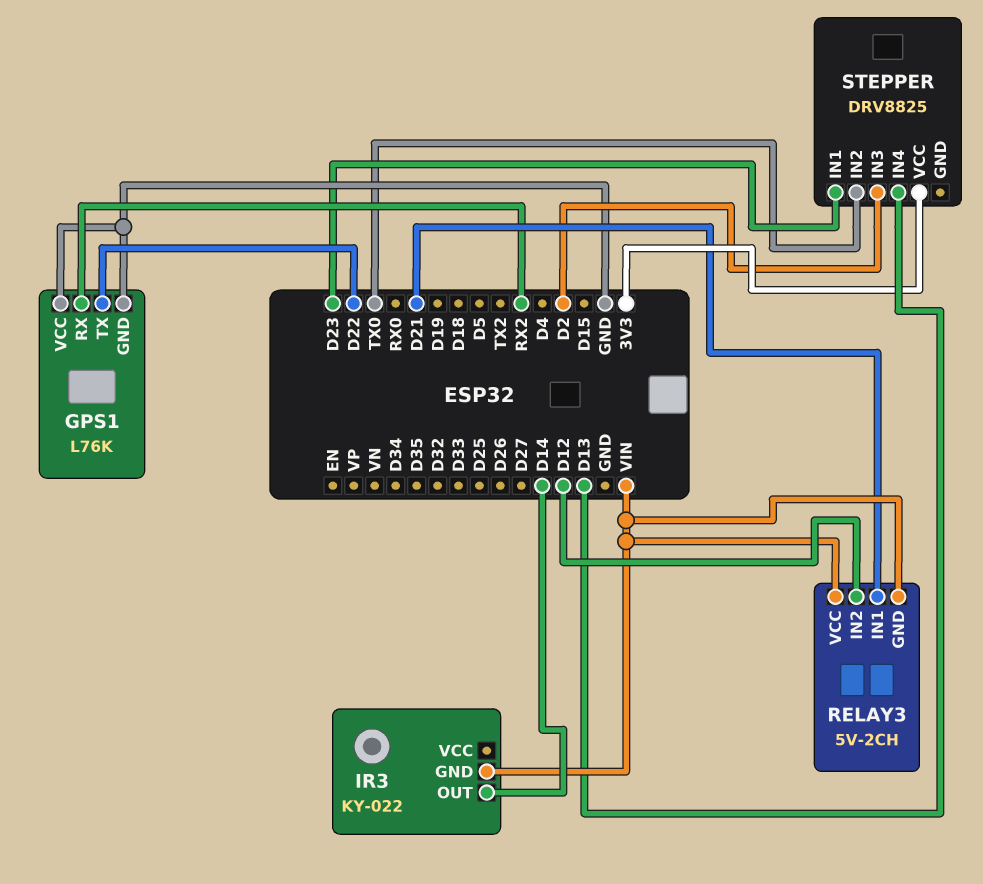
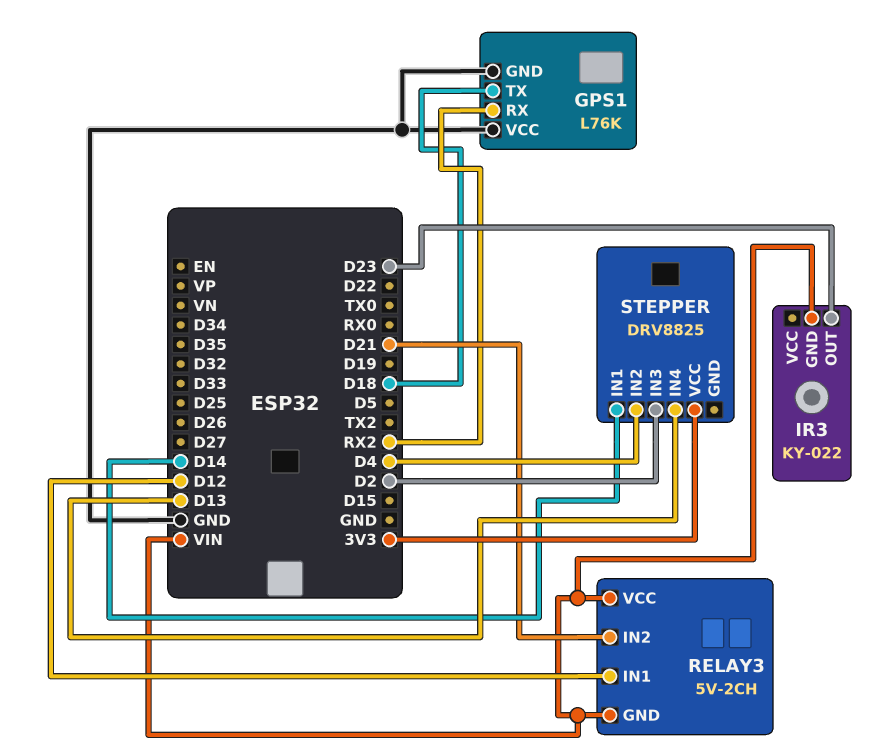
GPS1 pin TX: D22 -> D18
IR3 pin OUT: D14 -> D23
RELAY3 pin IN1: D21 -> D12
RELAY3 pin IN2: D12 -> D21
STEPPER pin IN1: D23 -> D14
STEPPER pin IN2: TX0 -> D4

